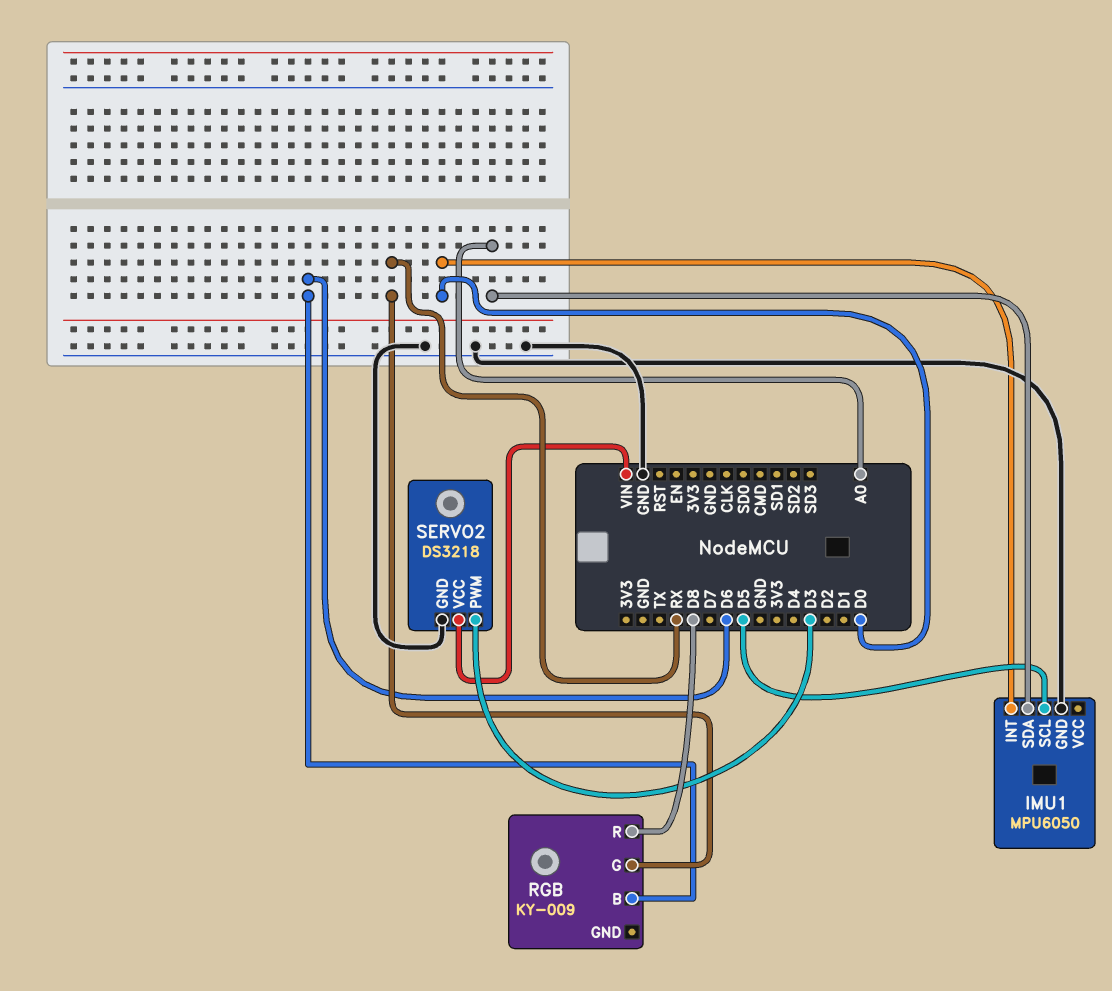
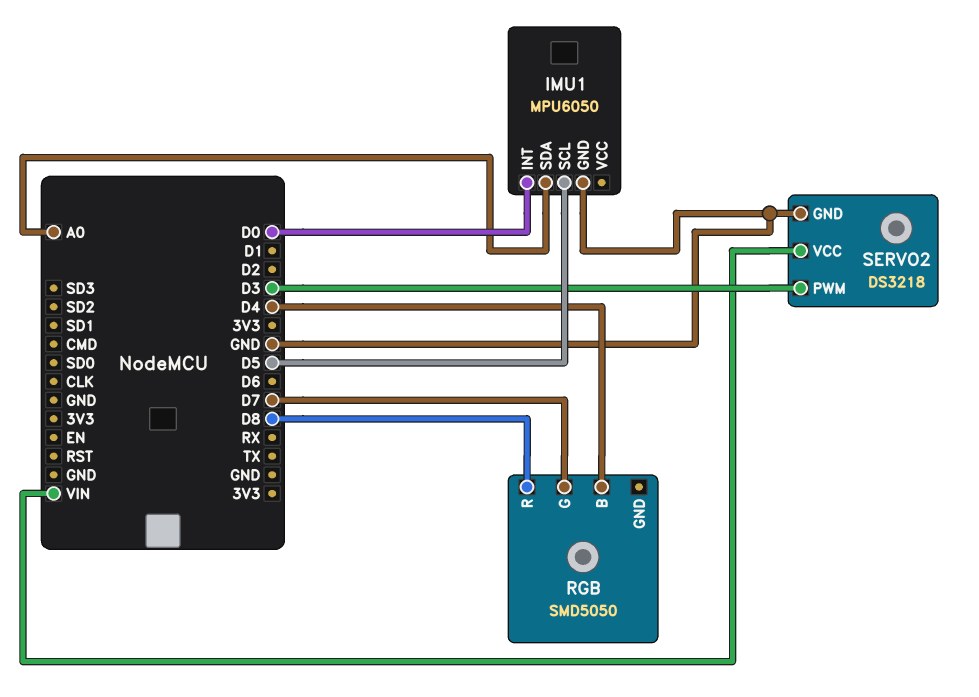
RGB: KY-009 -> SMD5050
RGB pin B: D6 -> D4
RGB pin G: RX -> D7

